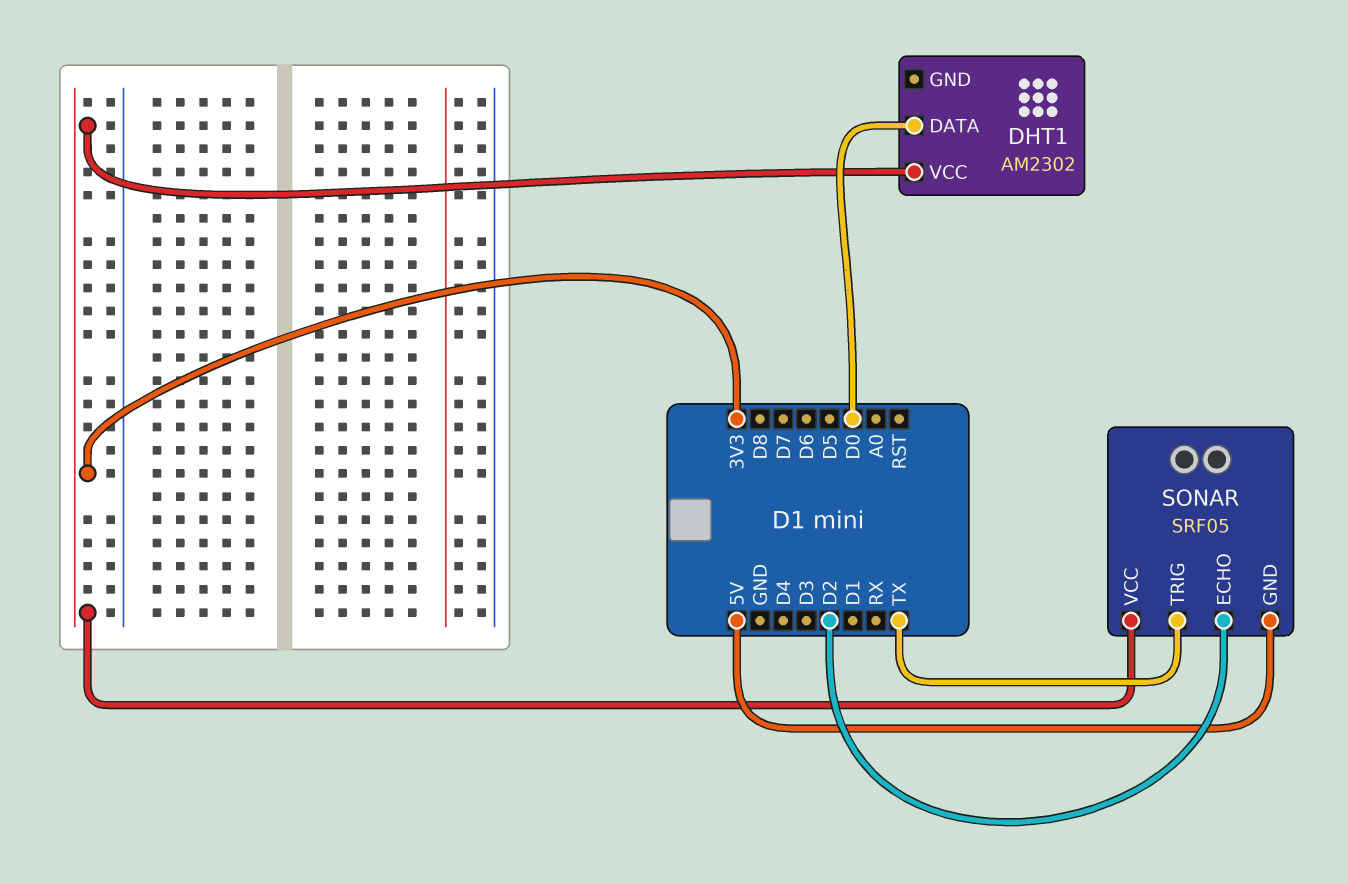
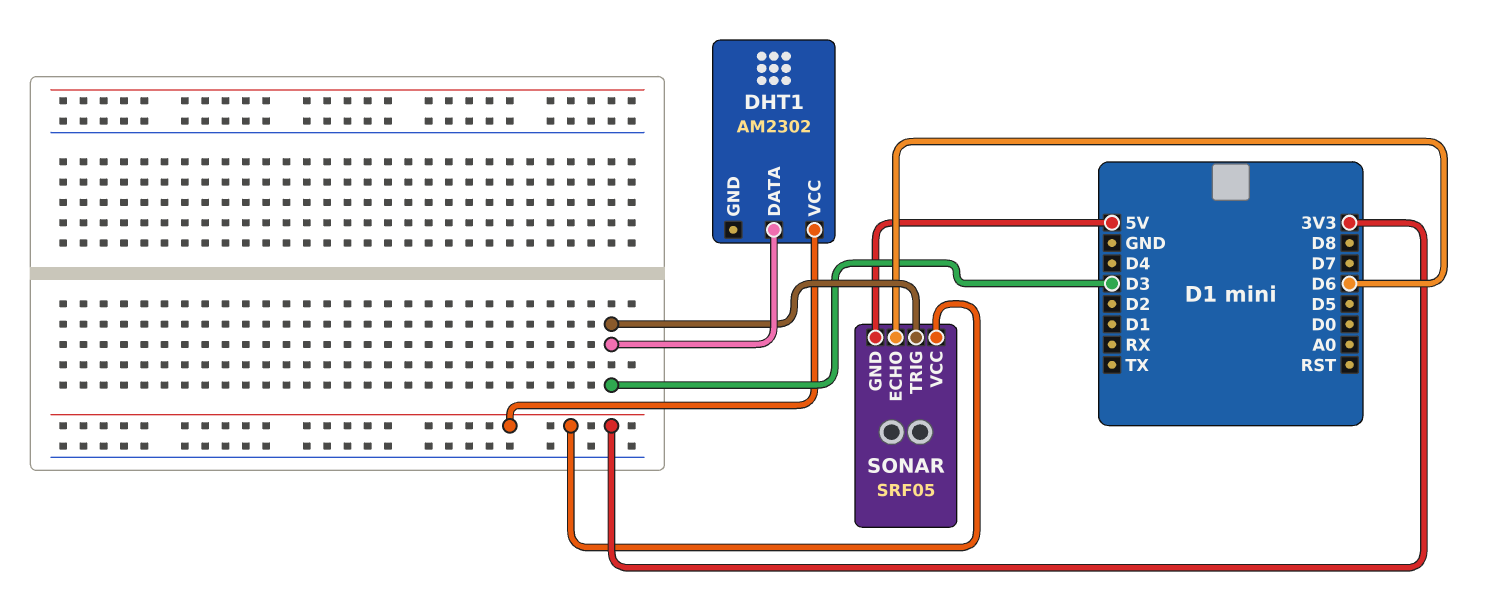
DHT1 pin DATA: D0 -> D3
SONAR pin ECHO: D2 -> D6
SONAR pin TRIG: TX -> D3

